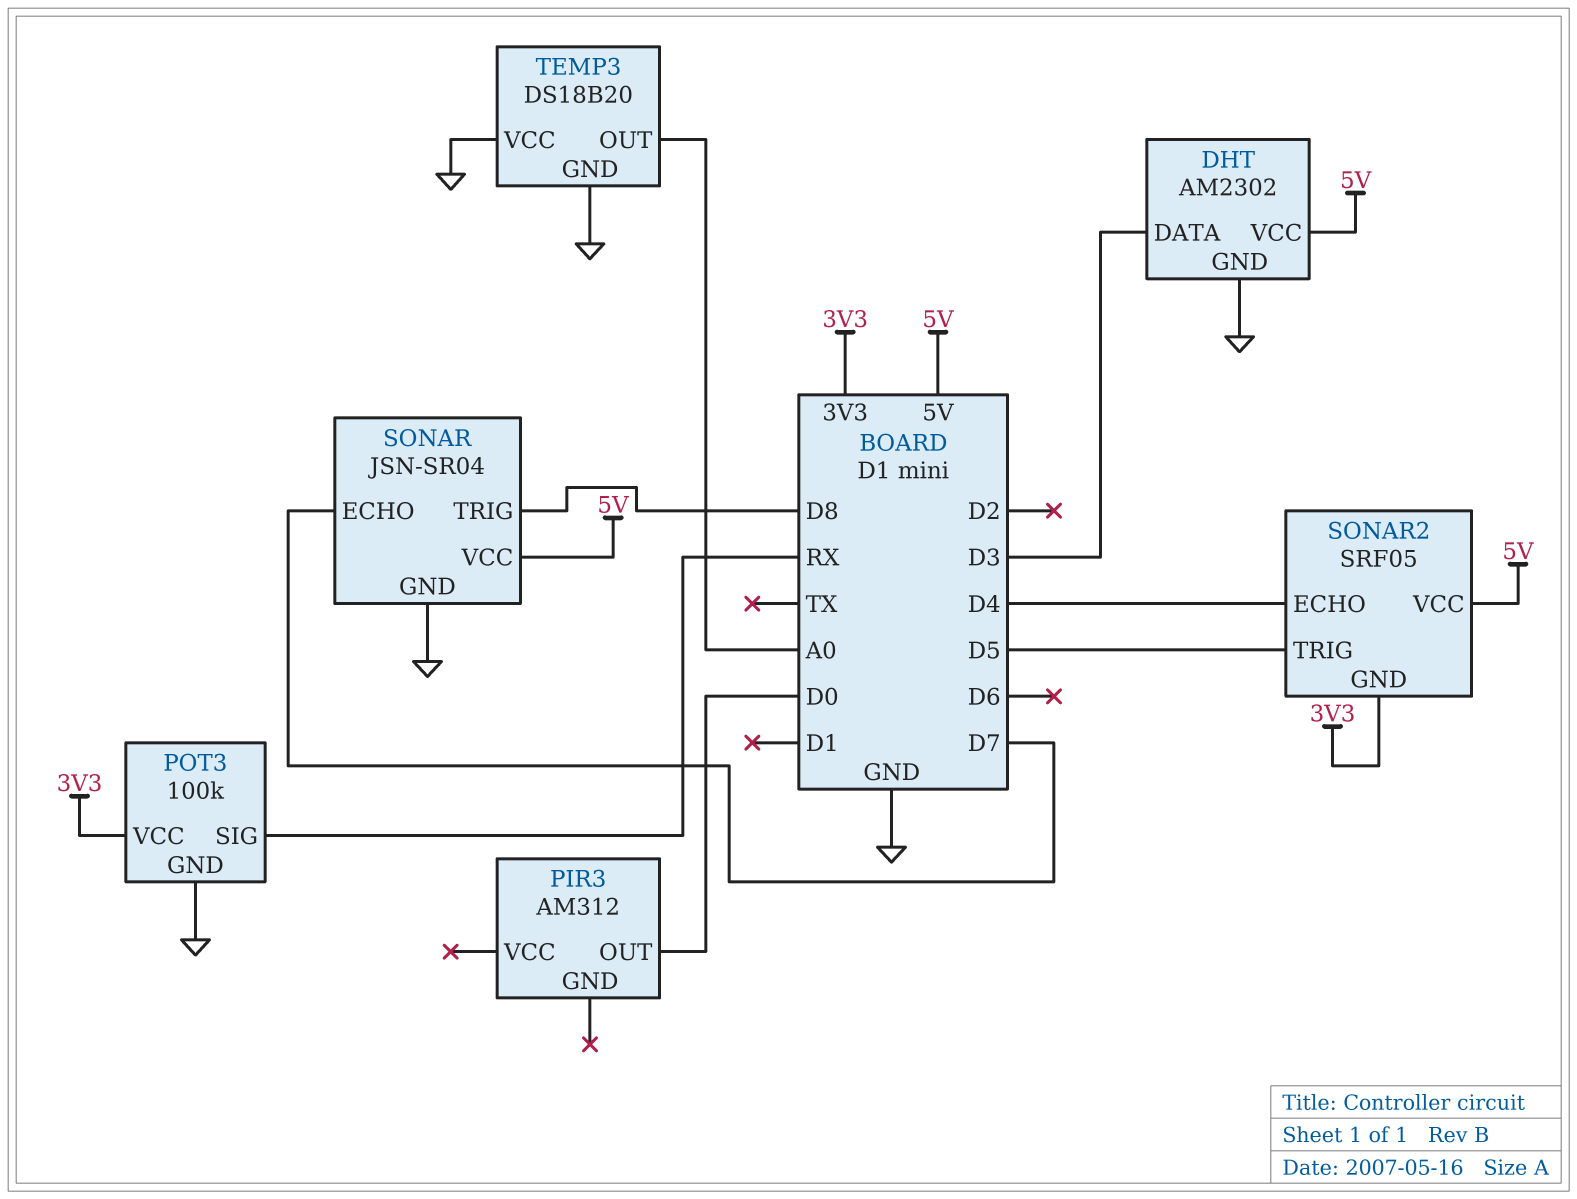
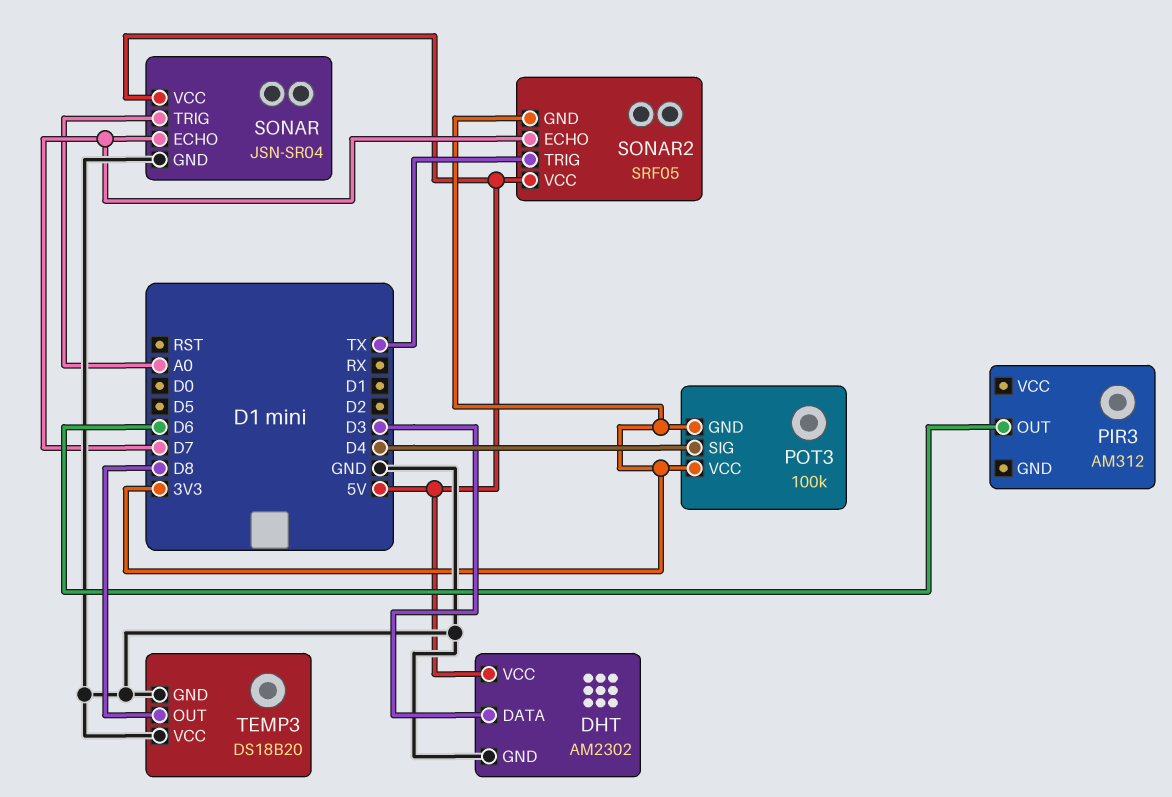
PIR3 pin OUT: D0 -> D6
POT3 pin GND: GND -> 3V3
POT3 pin SIG: RX -> D4
SONAR pin TRIG: D8 -> A0
SONAR2 pin ECHO: D4 -> D7
SONAR2 pin TRIG: D5 -> TX
TEMP3 pin OUT: A0 -> D8

